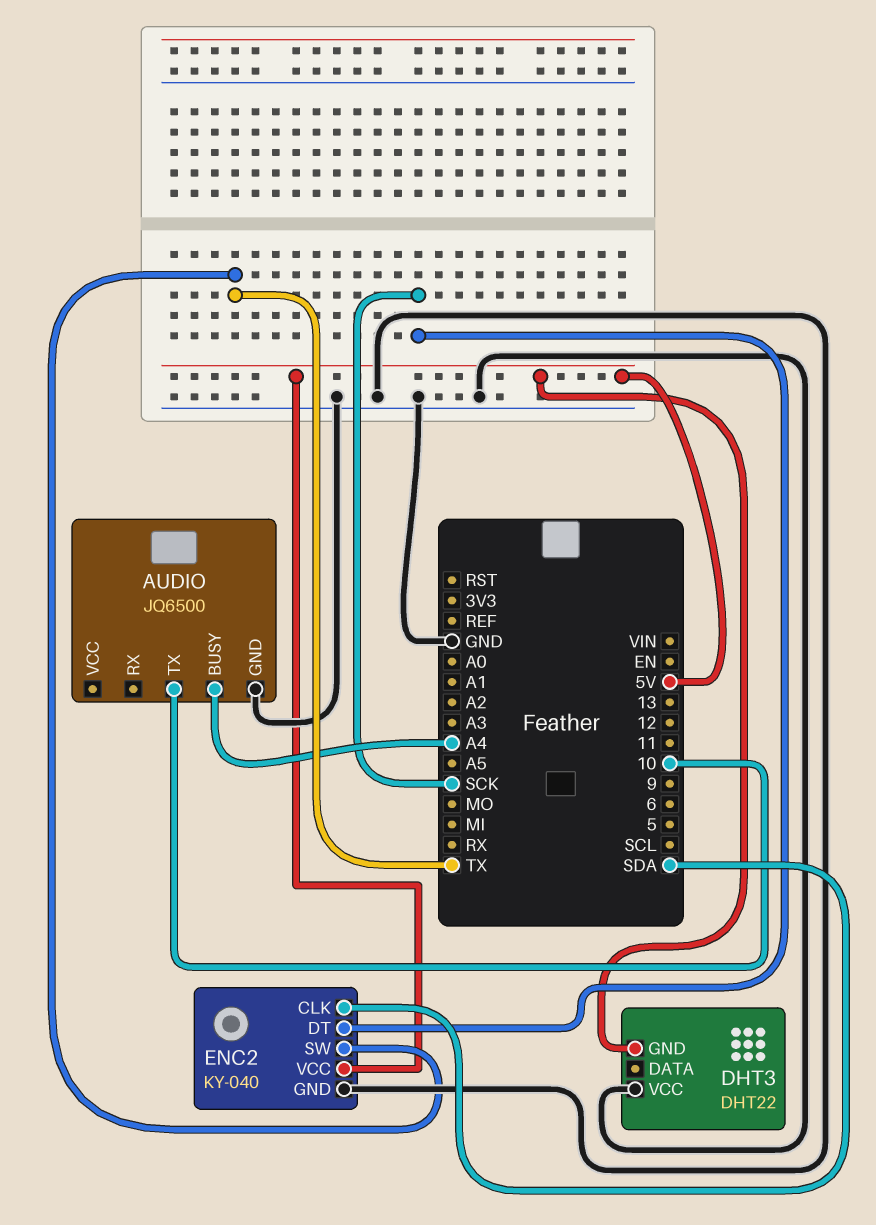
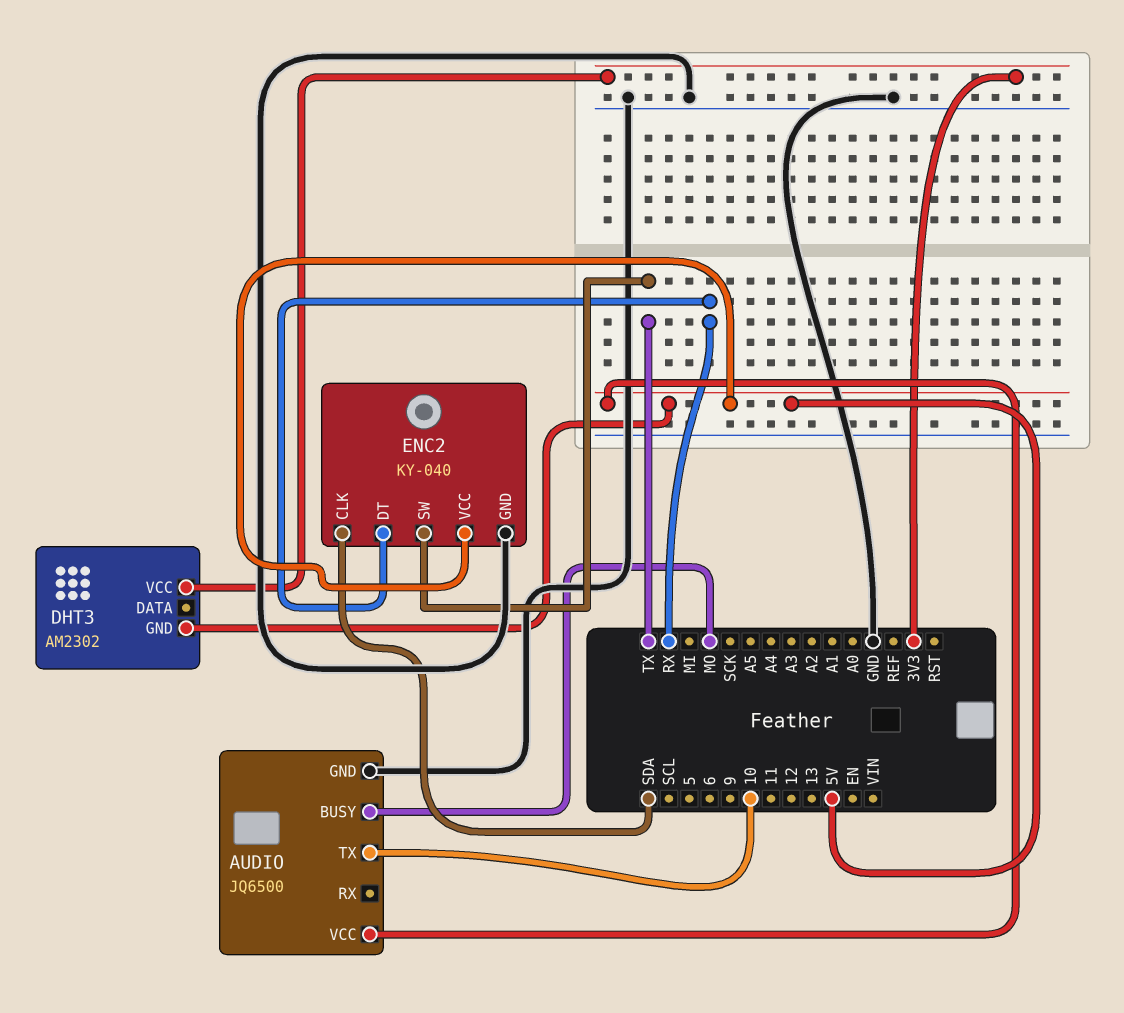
AUDIO pin BUSY: A4 -> MO
AUDIO pin VCC: none -> 5V
DHT3: DHT22 -> AM2302
DHT3 pin VCC: GND -> 3V3
ENC2 pin DT: SCK -> RX

